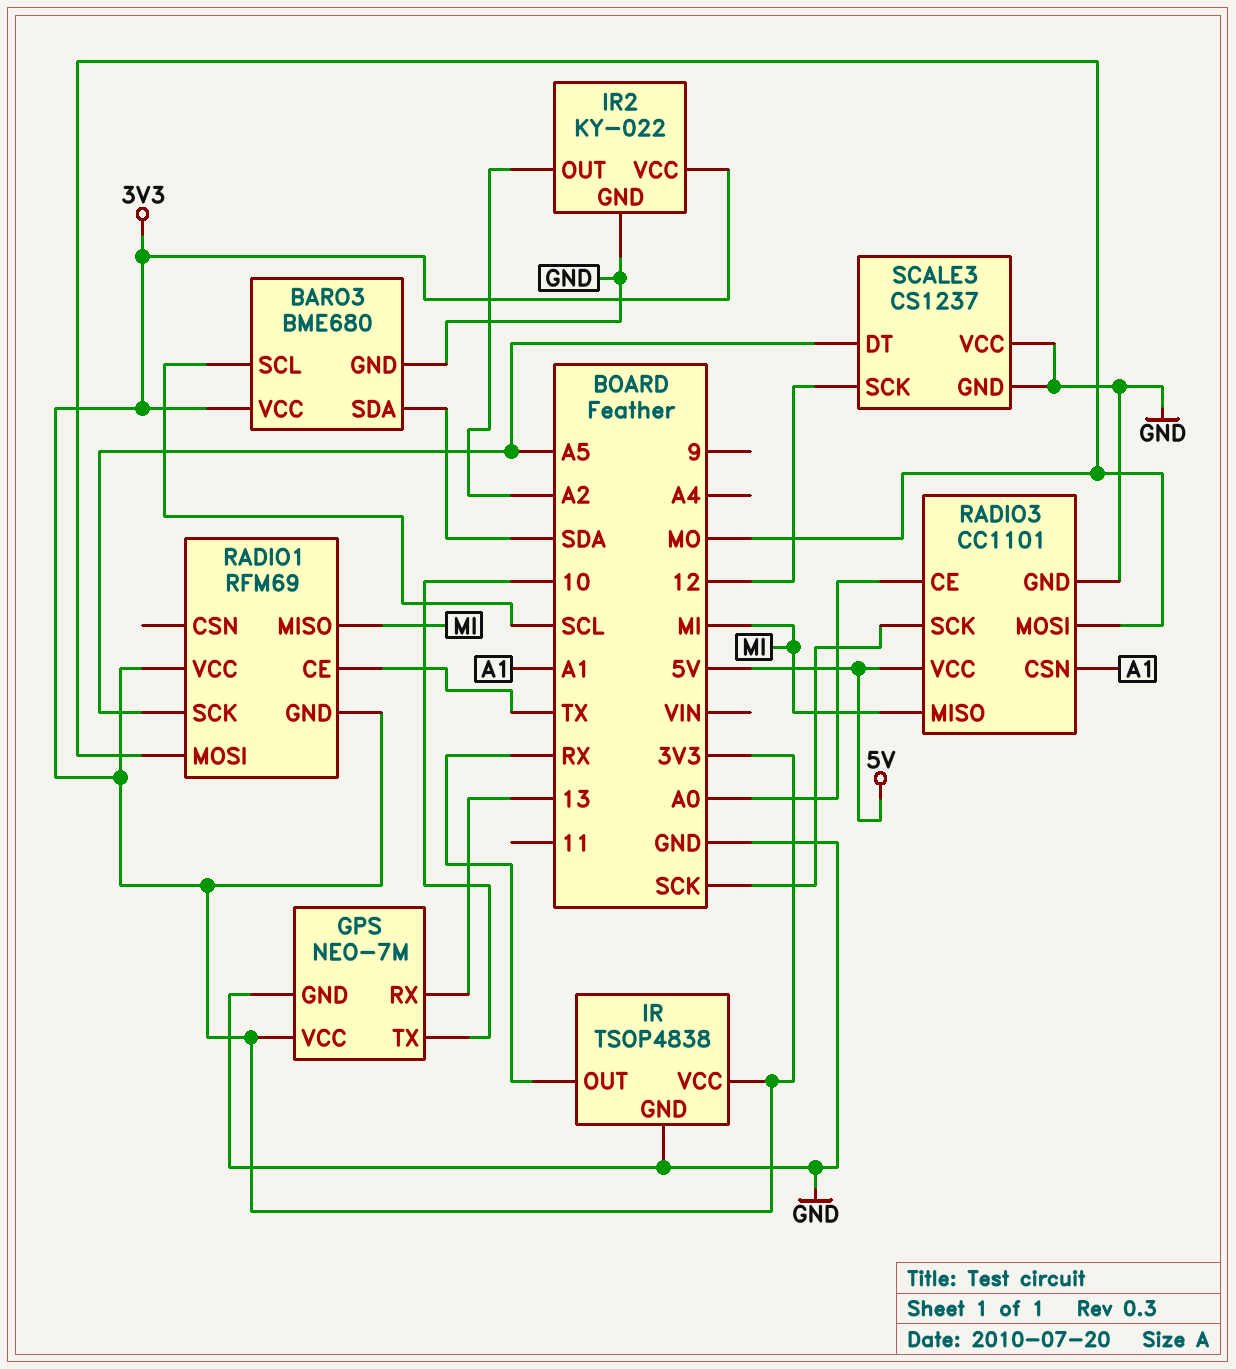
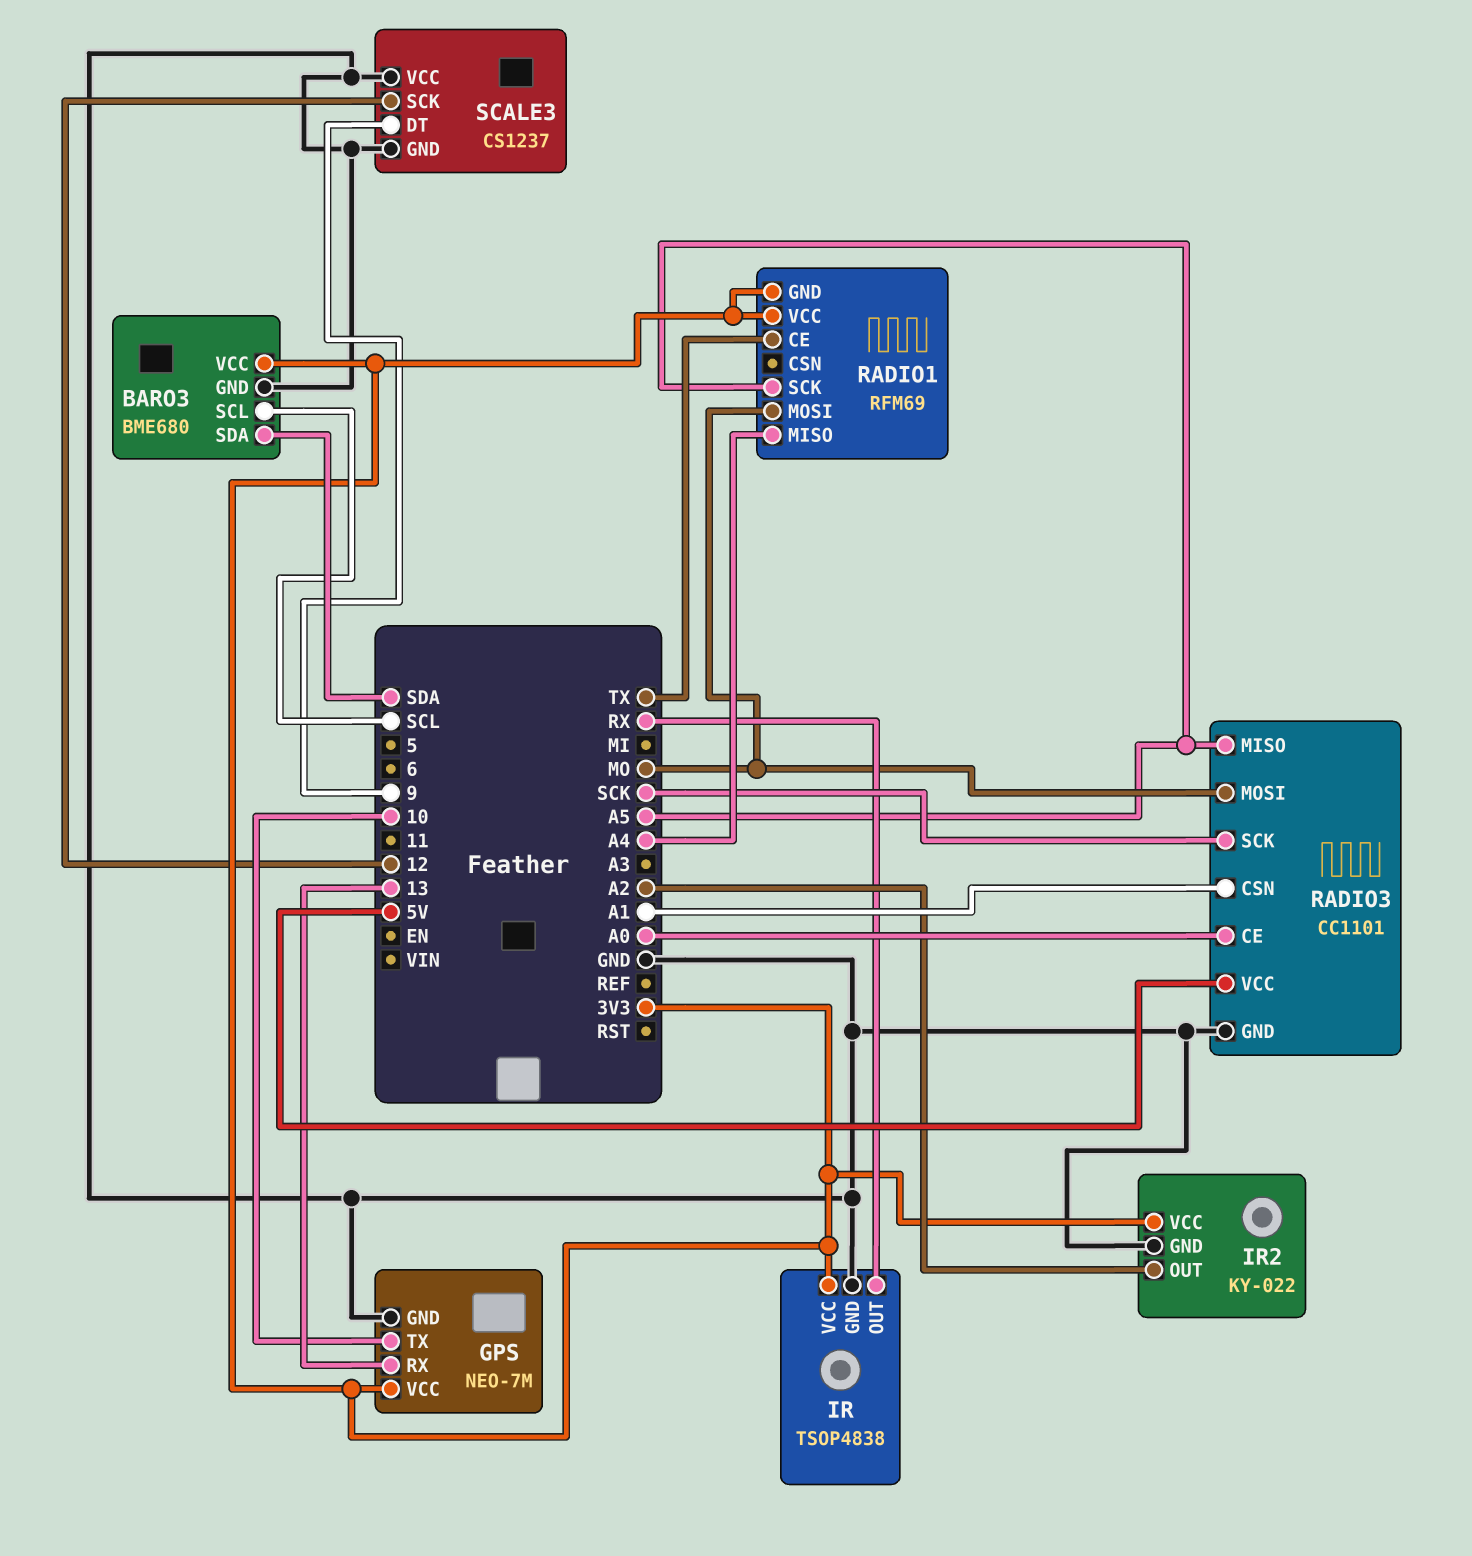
RADIO1 pin MISO: MI -> A4
RADIO3 pin MISO: MI -> A5
SCALE3 pin DT: A5 -> 9

